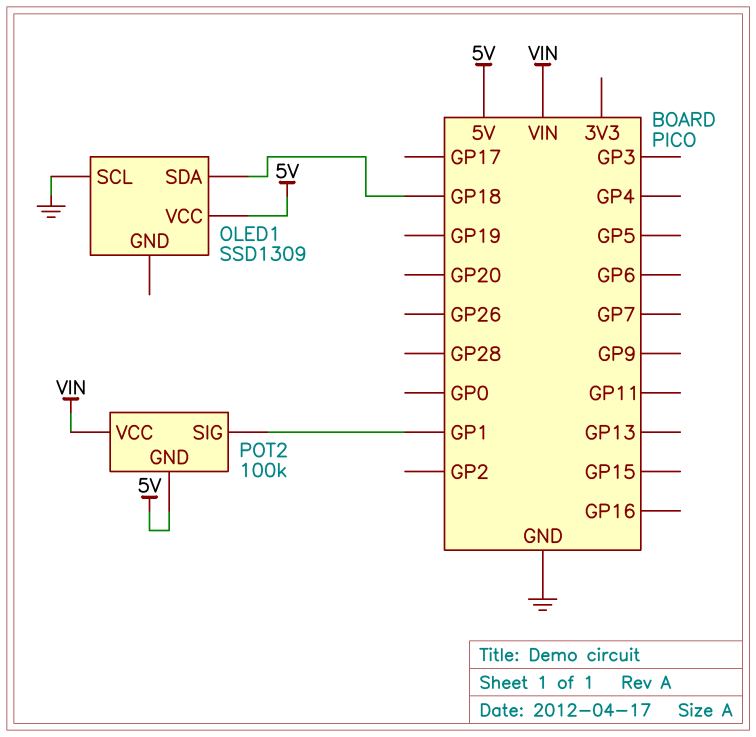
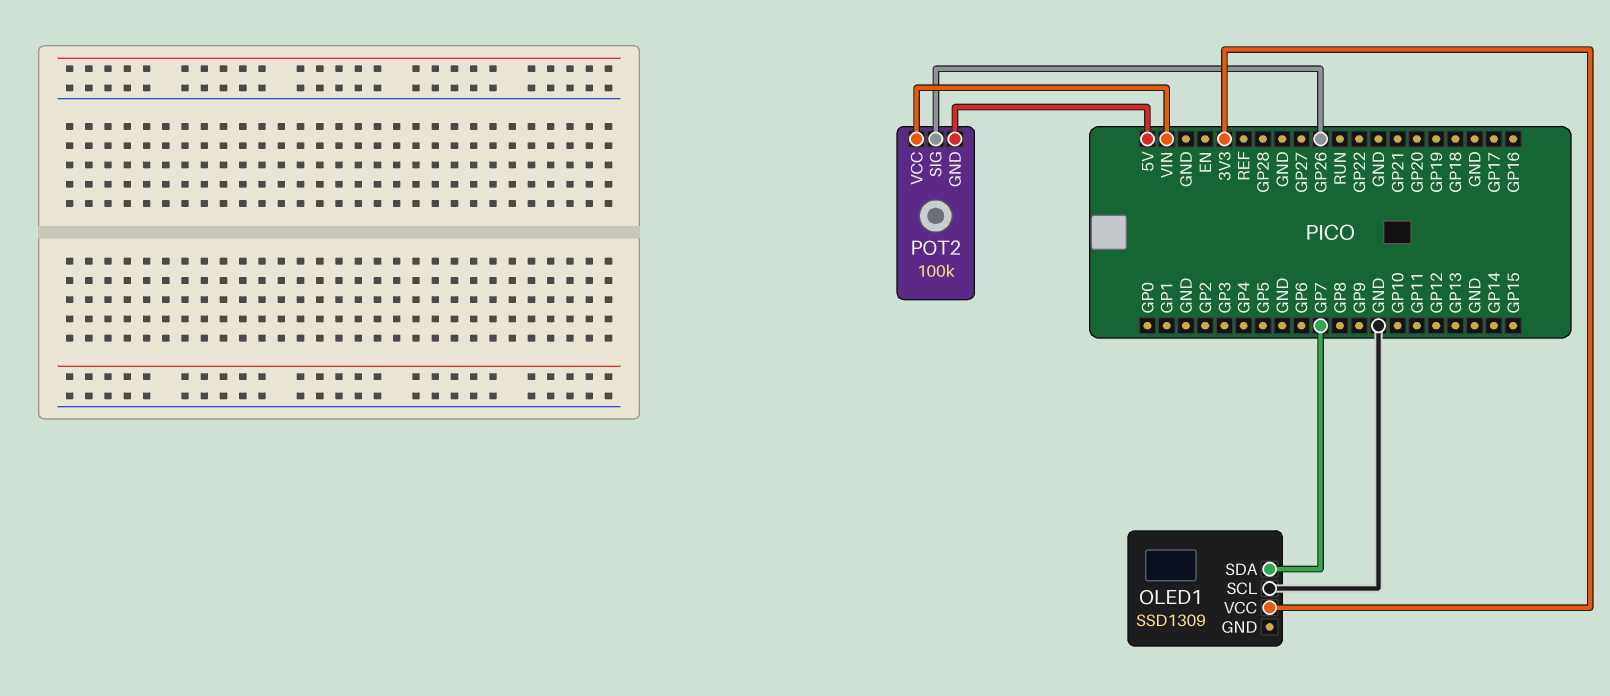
OLED1 pin SDA: GP18 -> GP7
OLED1 pin VCC: 5V -> 3V3
POT2 pin SIG: GP1 -> GP26

